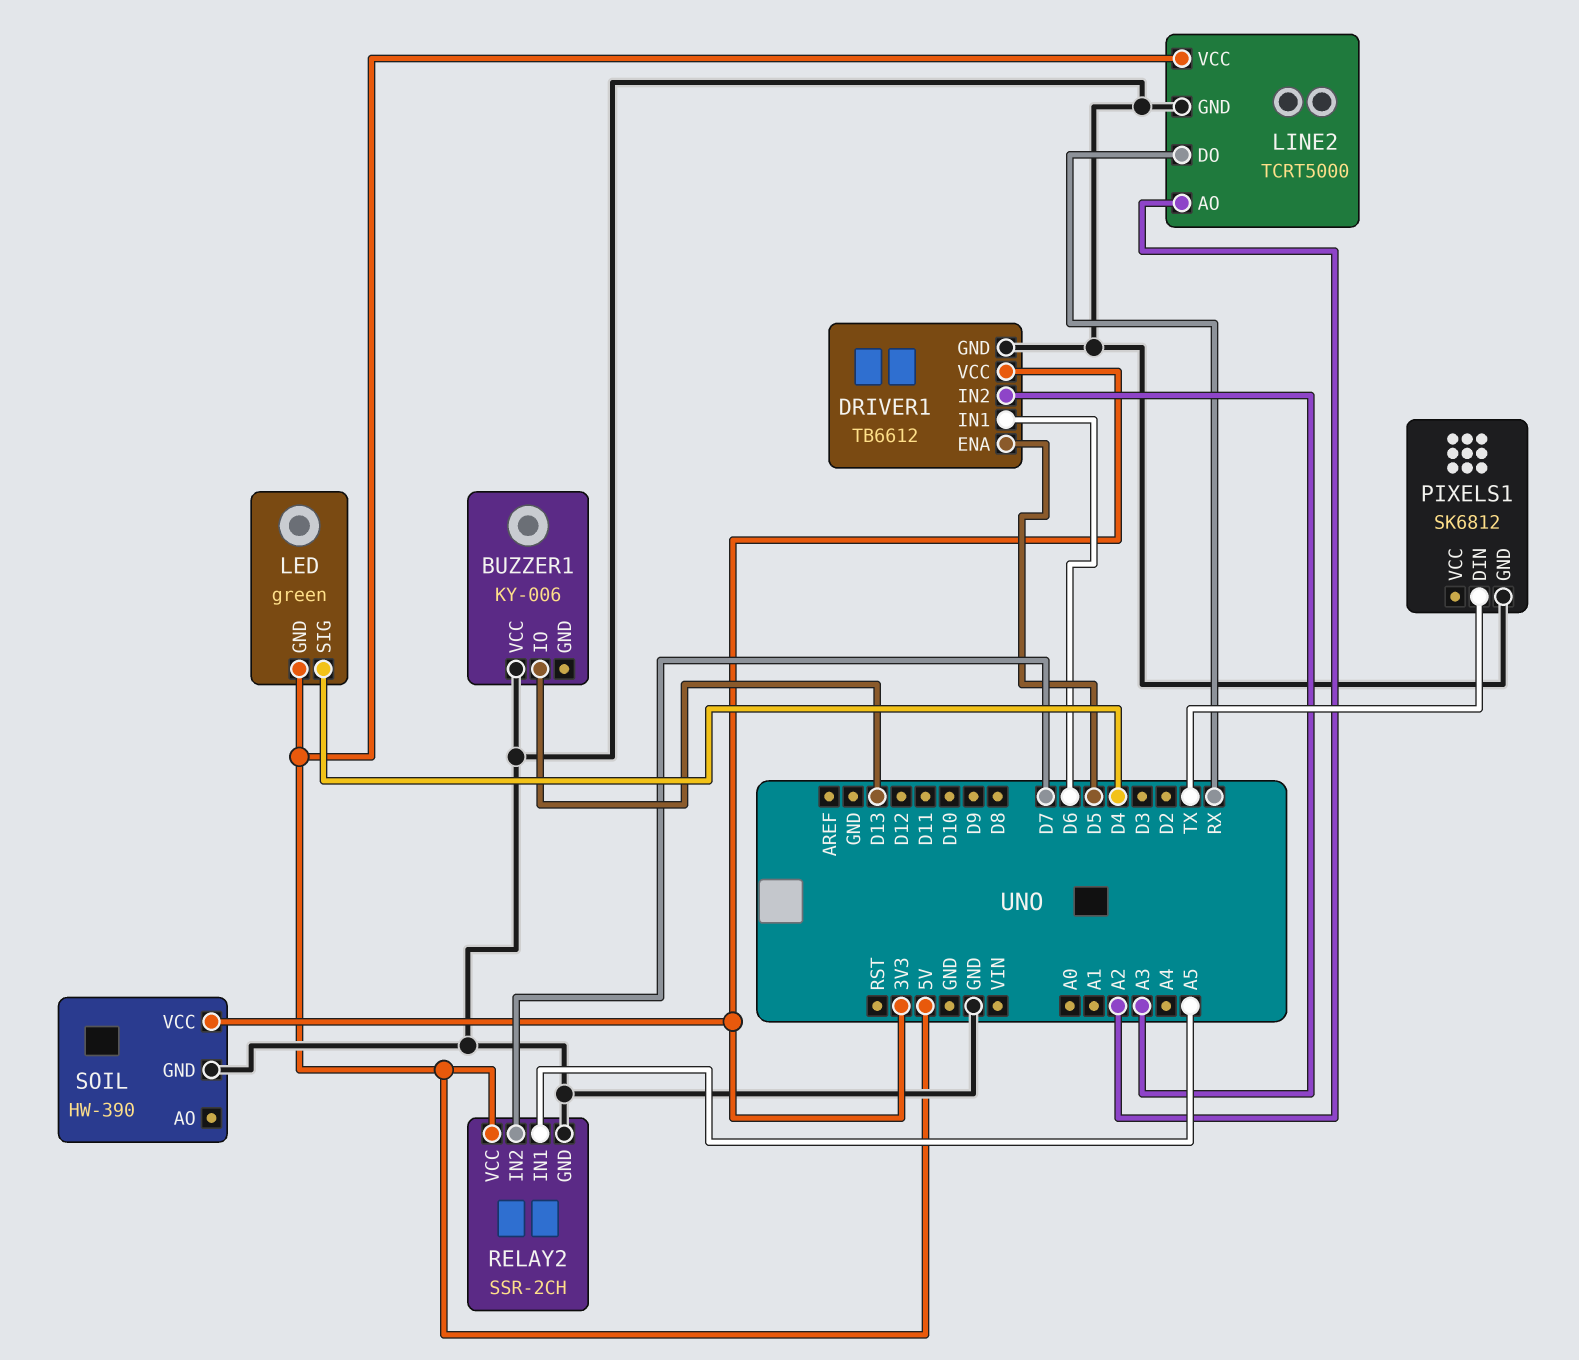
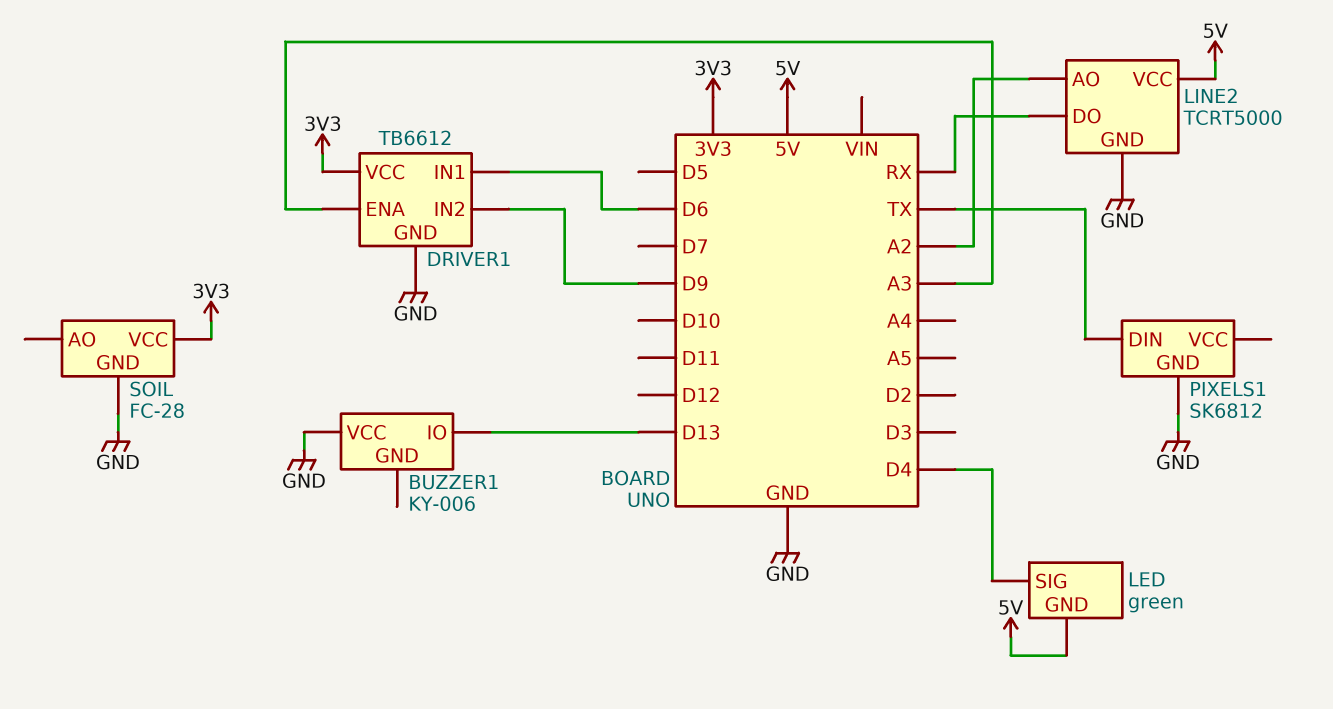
DRIVER1 pin ENA: D5 -> A3
DRIVER1 pin IN2: A3 -> D9
RELAY2: SSR-2CH -> none
RELAY2 pin GND: GND -> none
RELAY2 pin IN1: A5 -> none
RELAY2 pin IN2: D7 -> none
RELAY2 pin VCC: 5V -> none
SOIL: HW-390 -> FC-28

